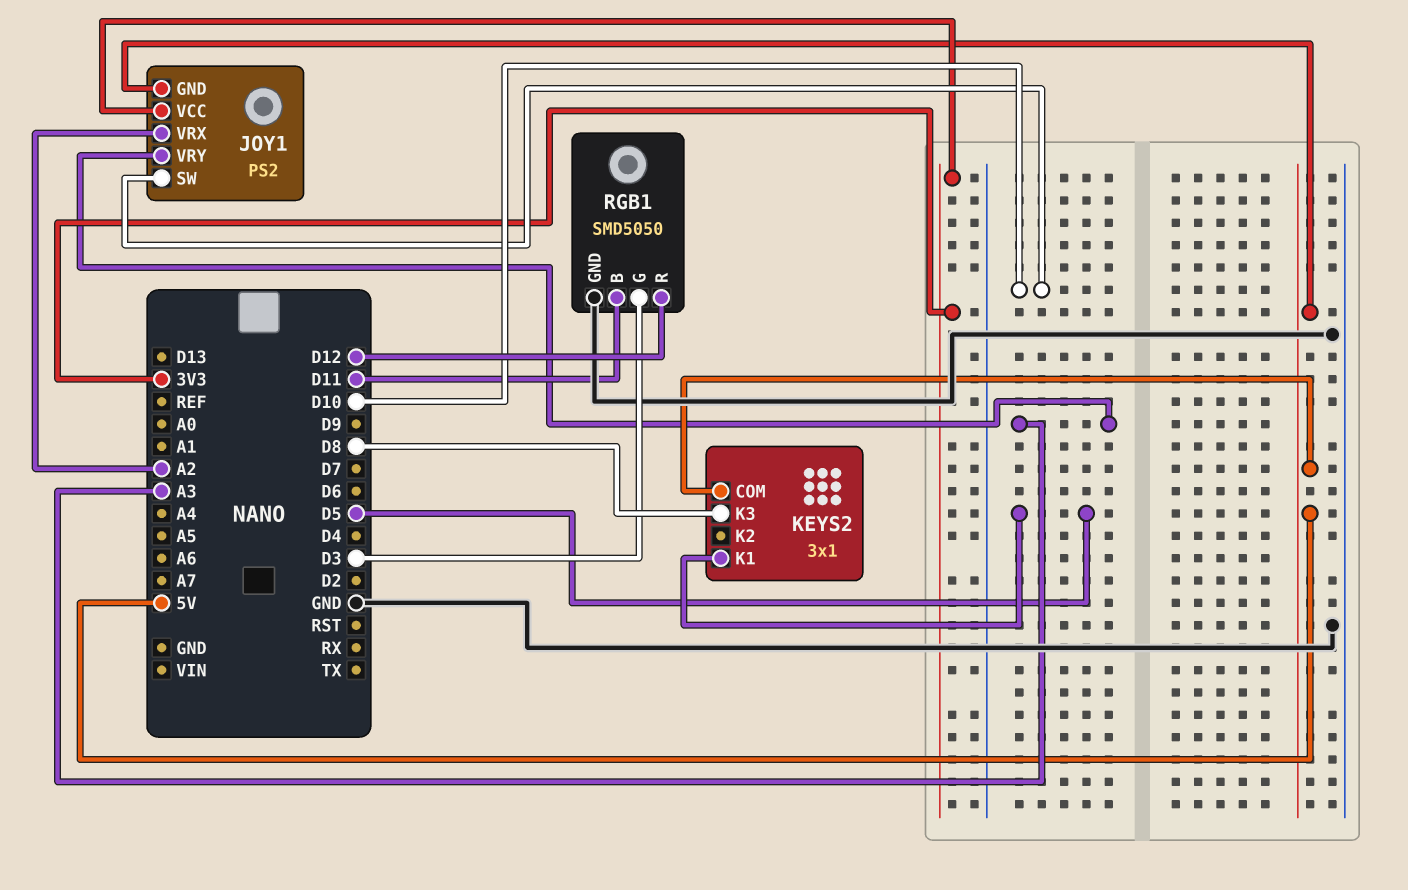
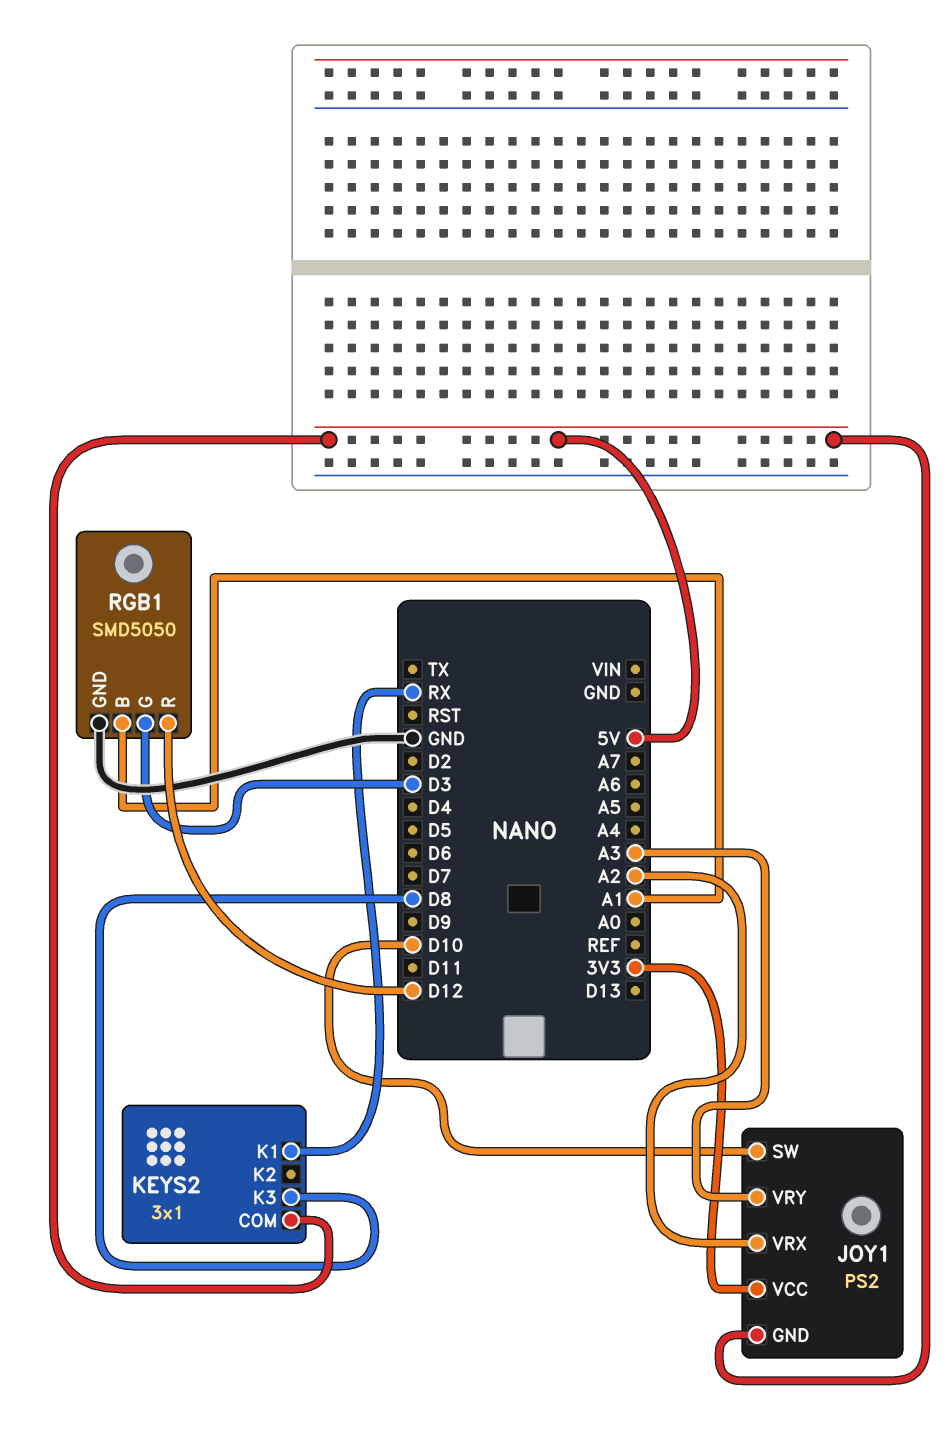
KEYS2 pin K1: D5 -> RX
RGB1 pin B: D11 -> A1

